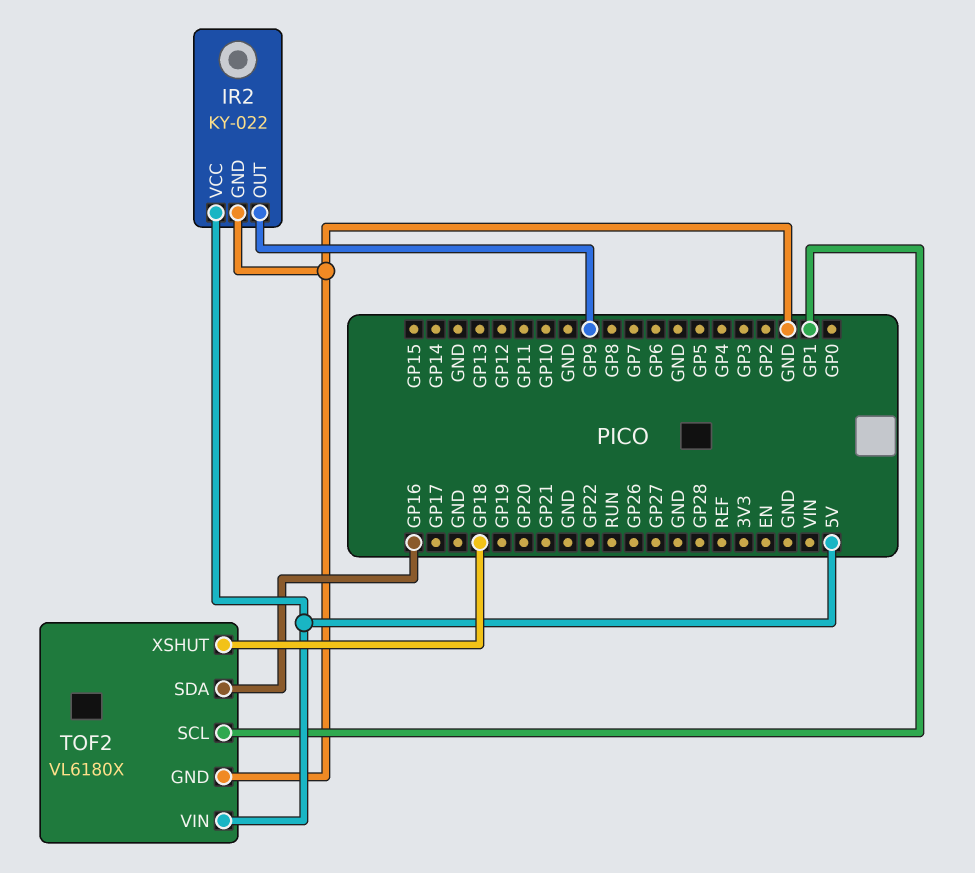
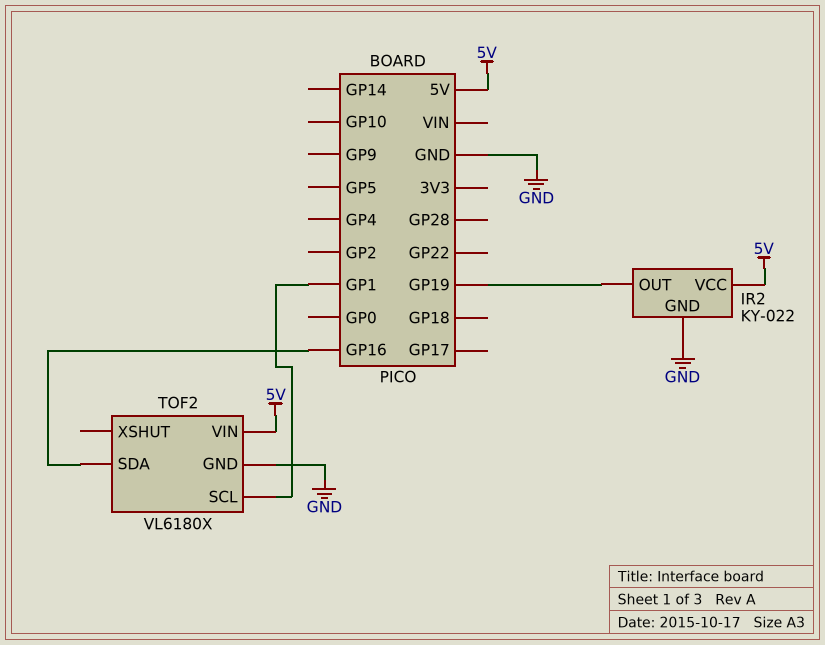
IR2 pin OUT: GP9 -> GP19
TOF2 pin XSHUT: GP18 -> none

